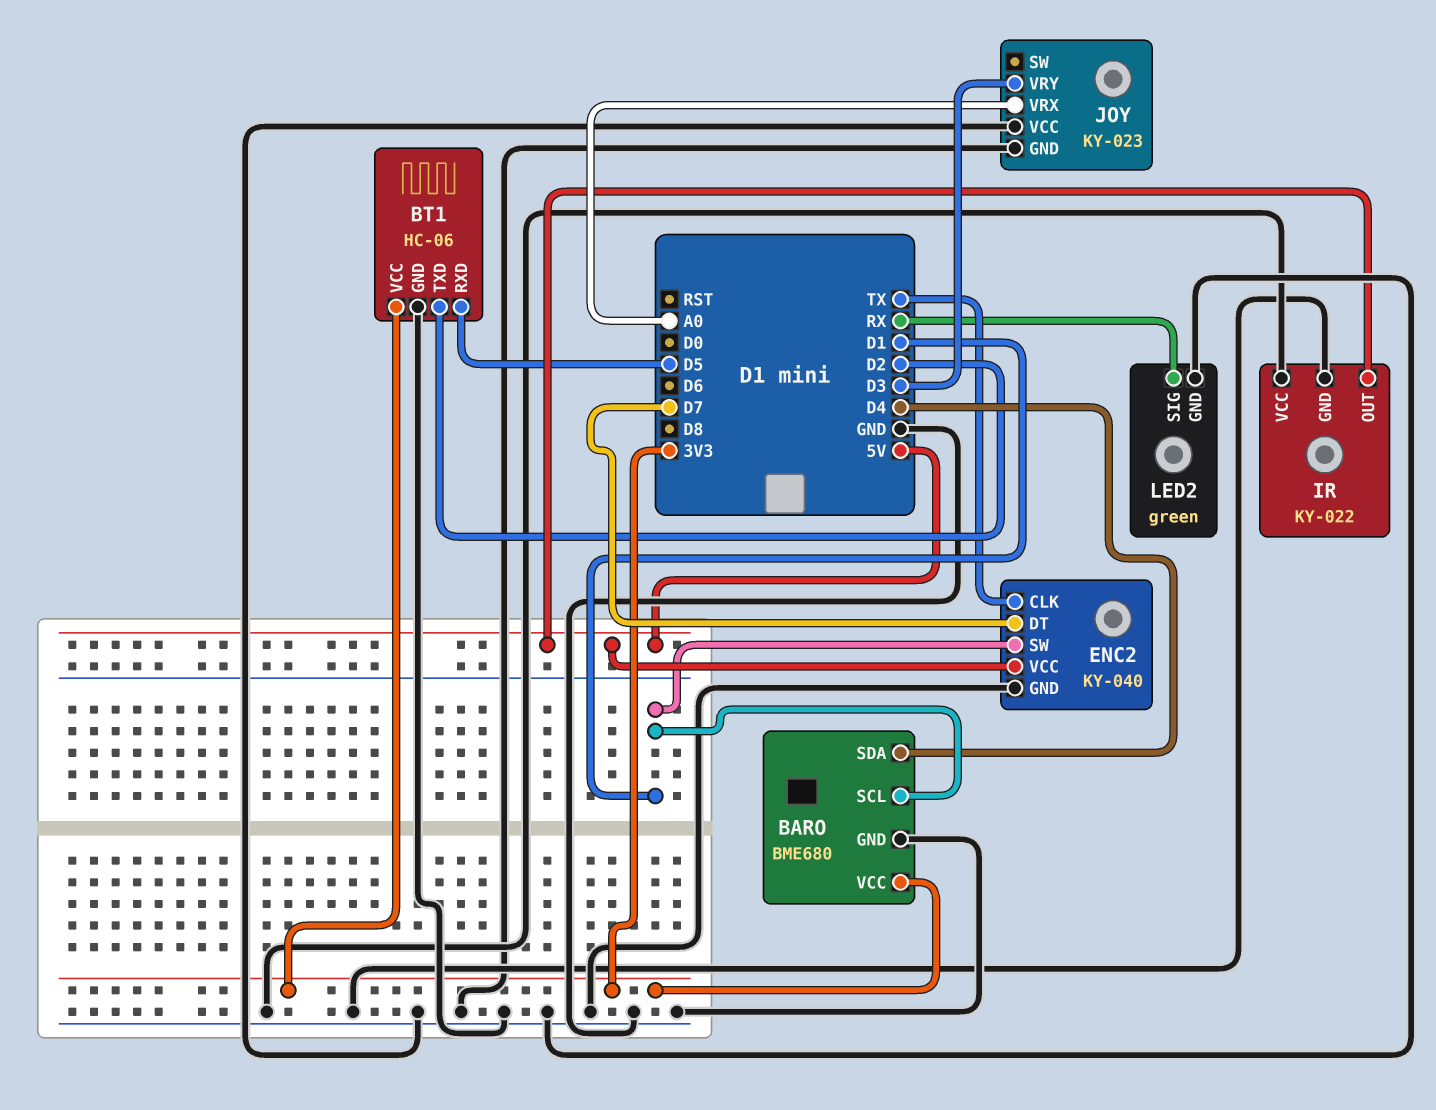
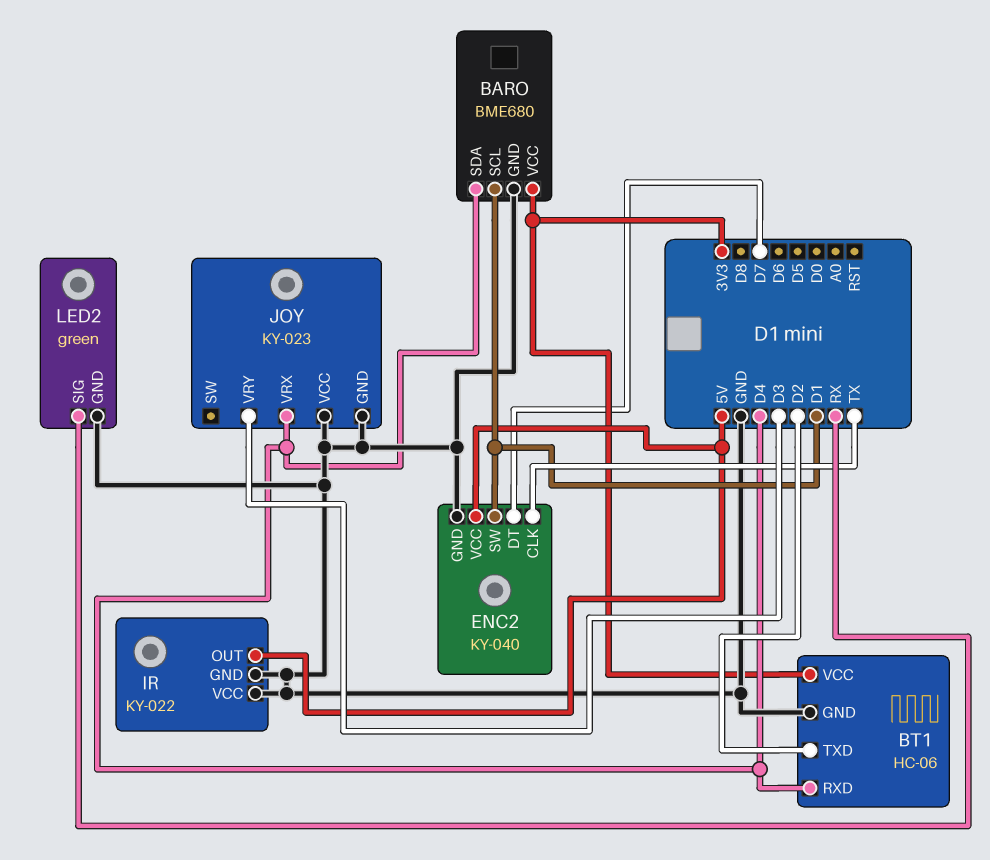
BT1 pin RXD: D5 -> D4
JOY pin VRX: A0 -> D4

